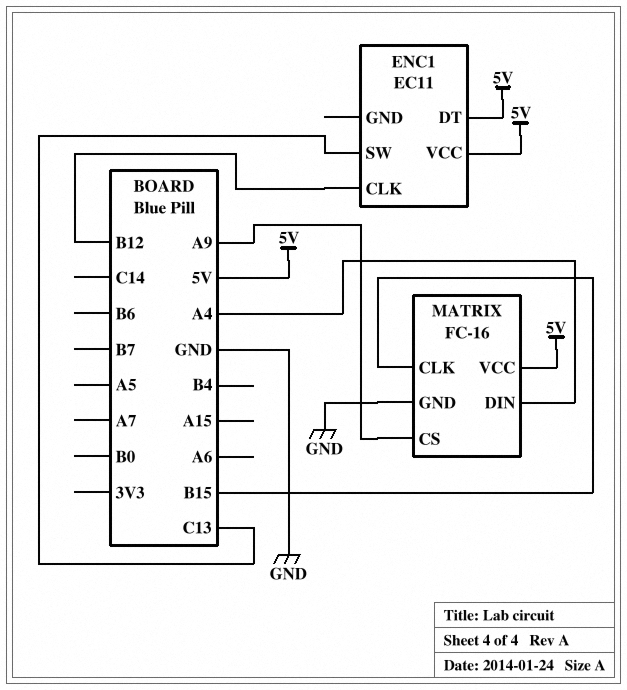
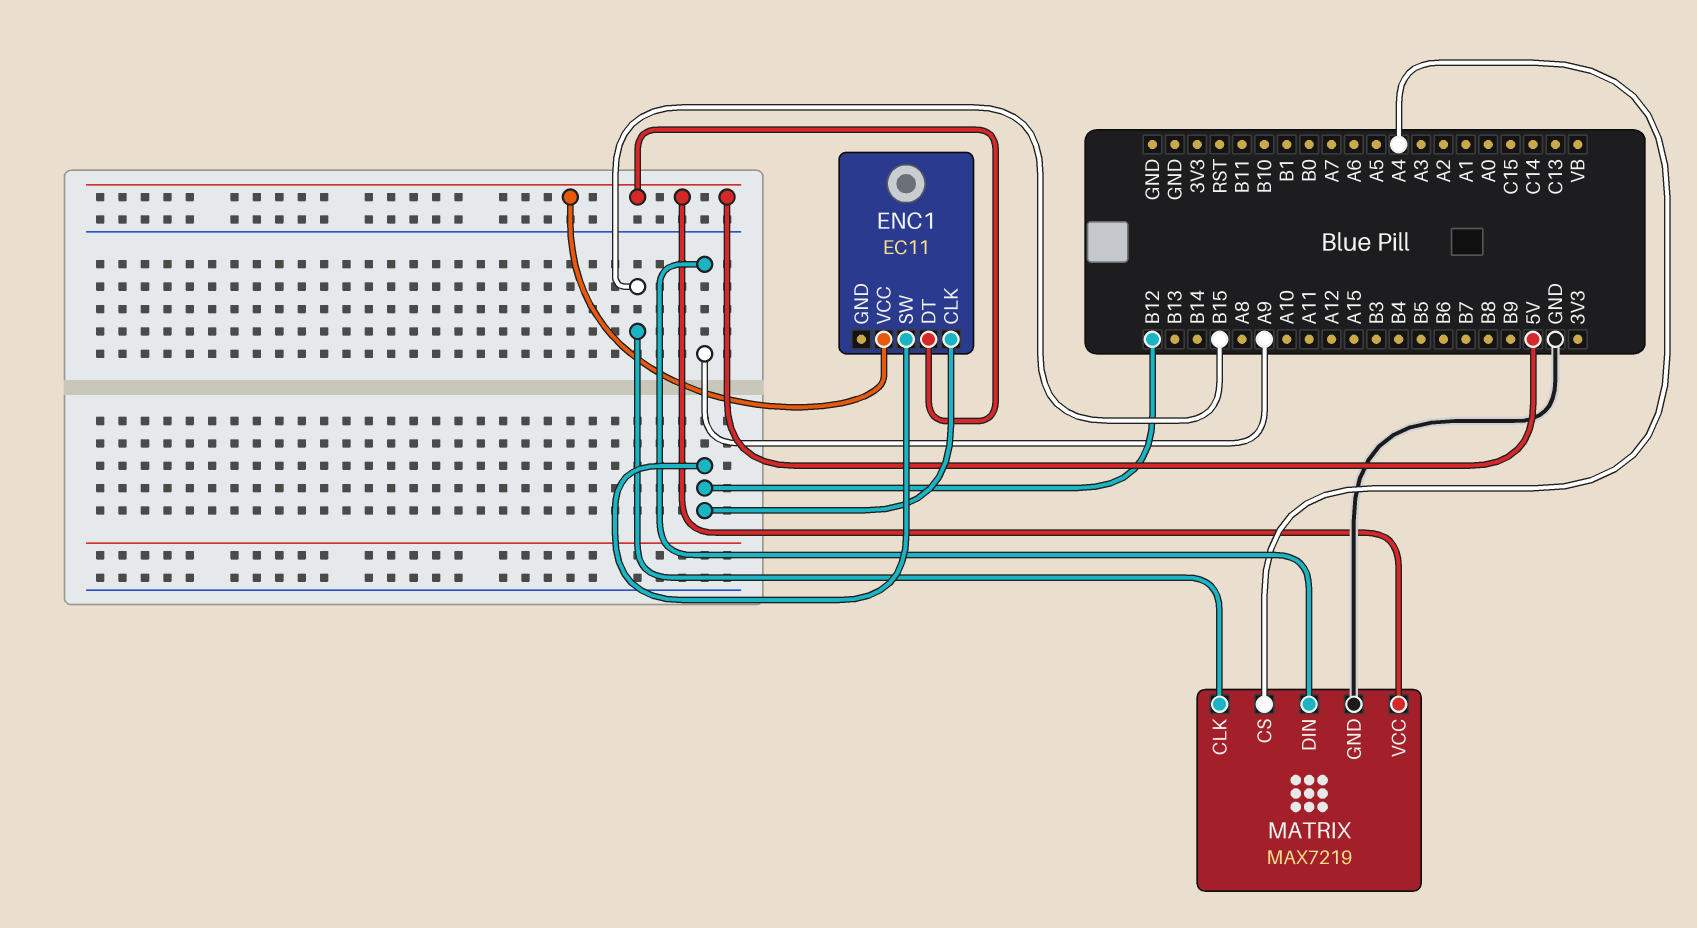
ENC1 pin SW: C13 -> B12
MATRIX: FC-16 -> MAX7219
MATRIX pin CS: A9 -> A4
MATRIX pin DIN: A4 -> A9

